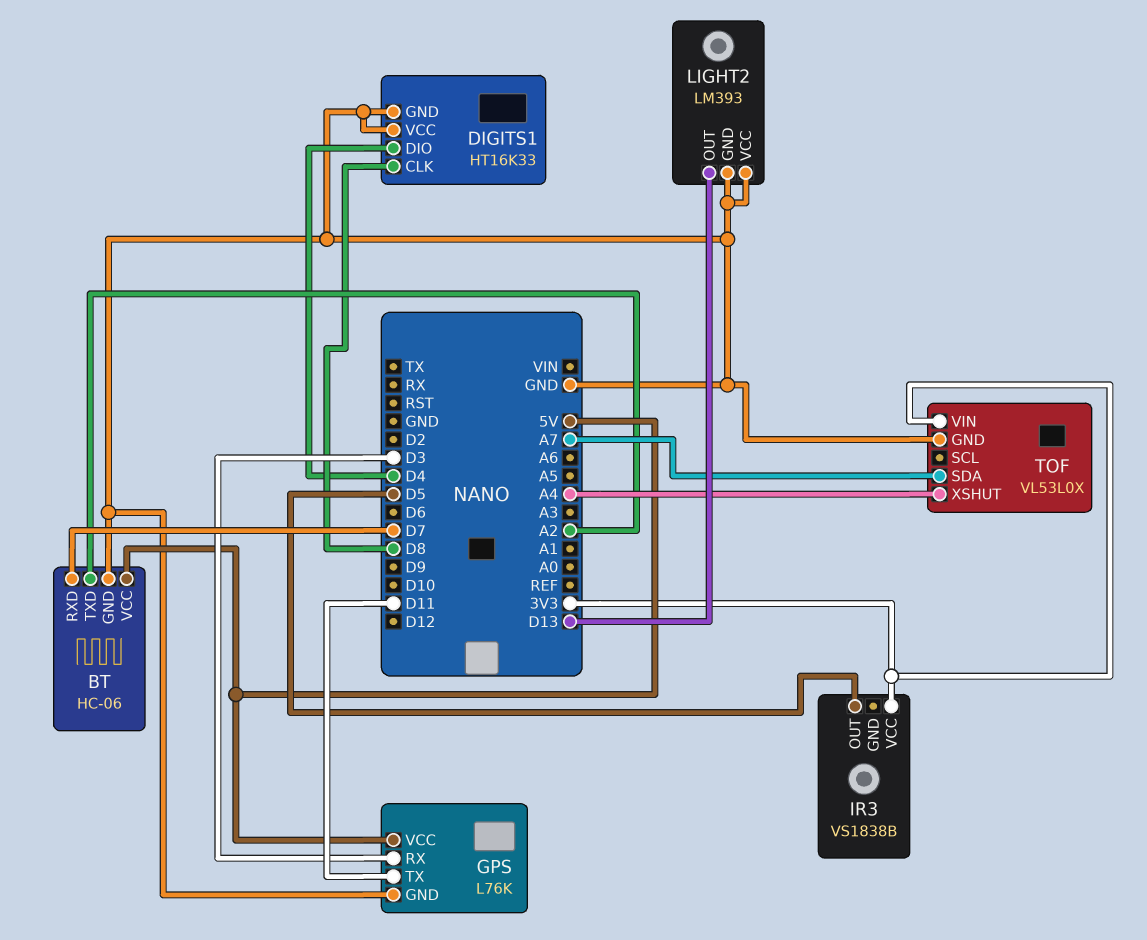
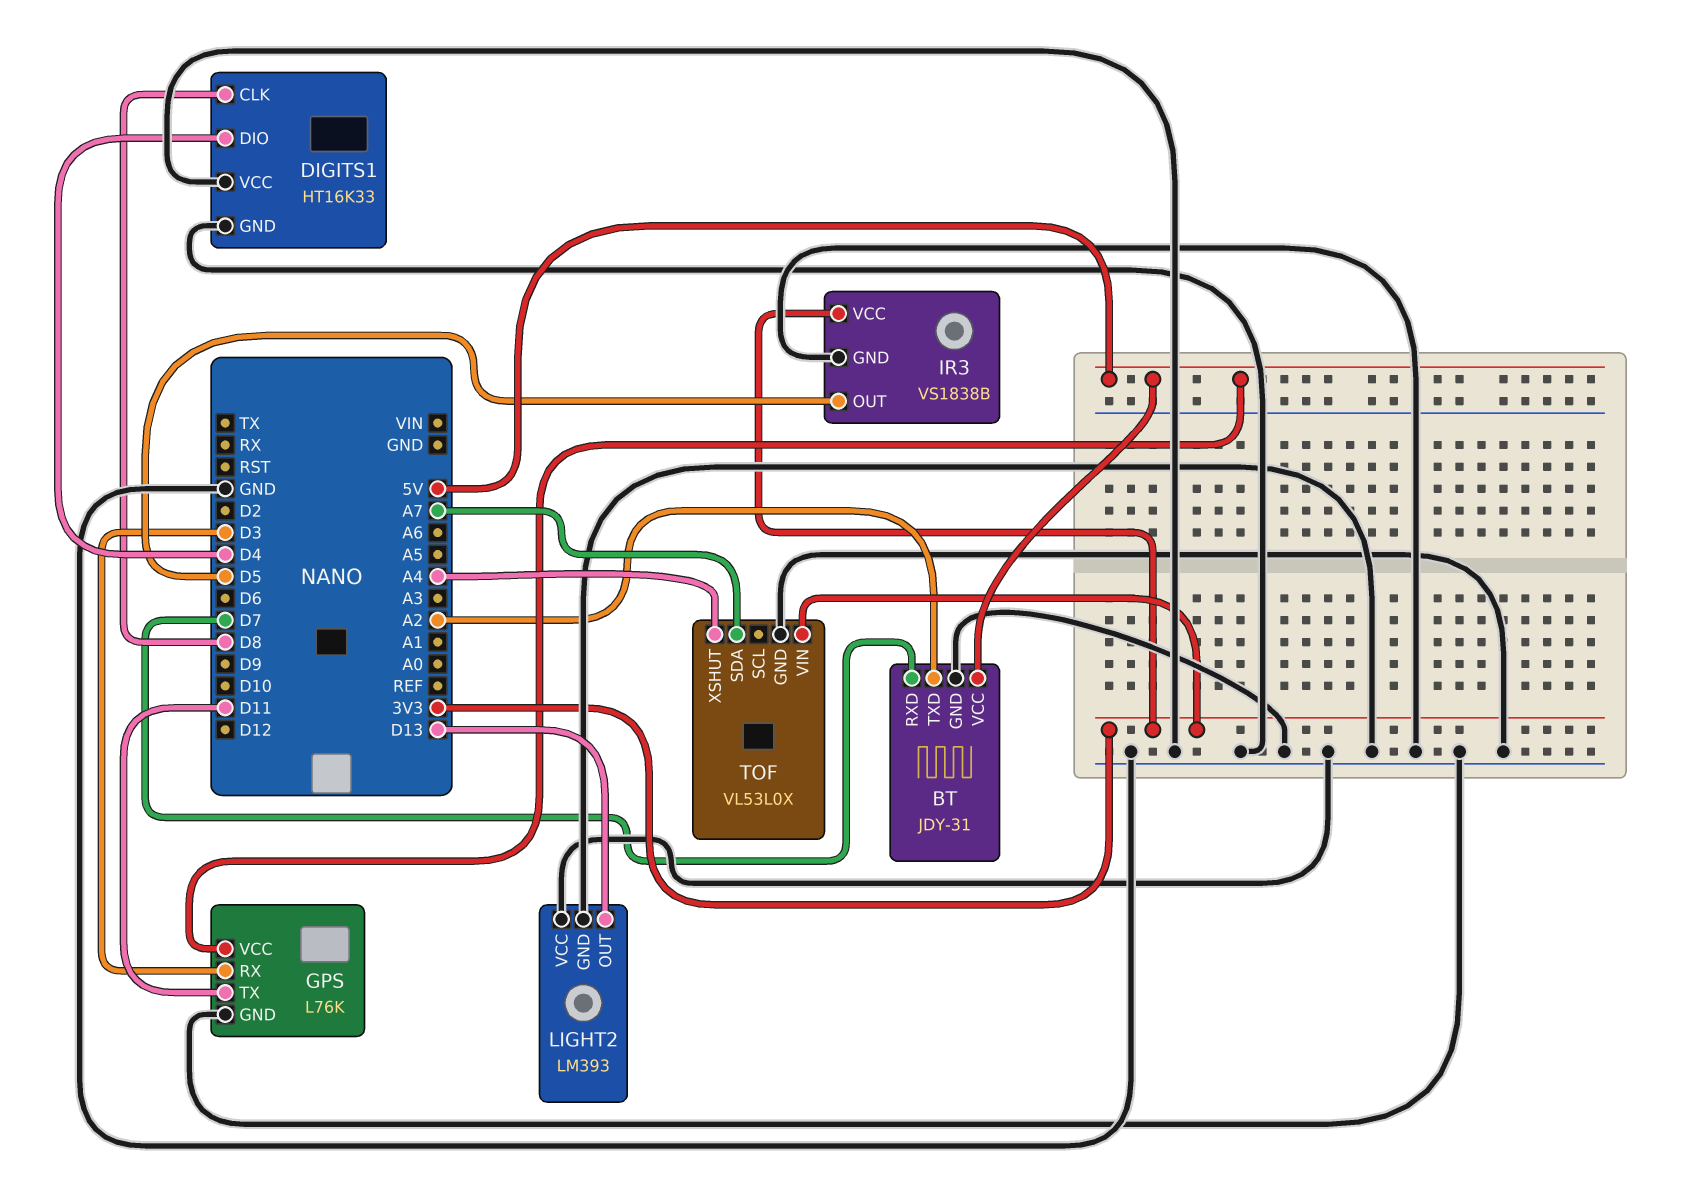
BT: HC-06 -> JDY-31
IR3 pin GND: none -> GND

